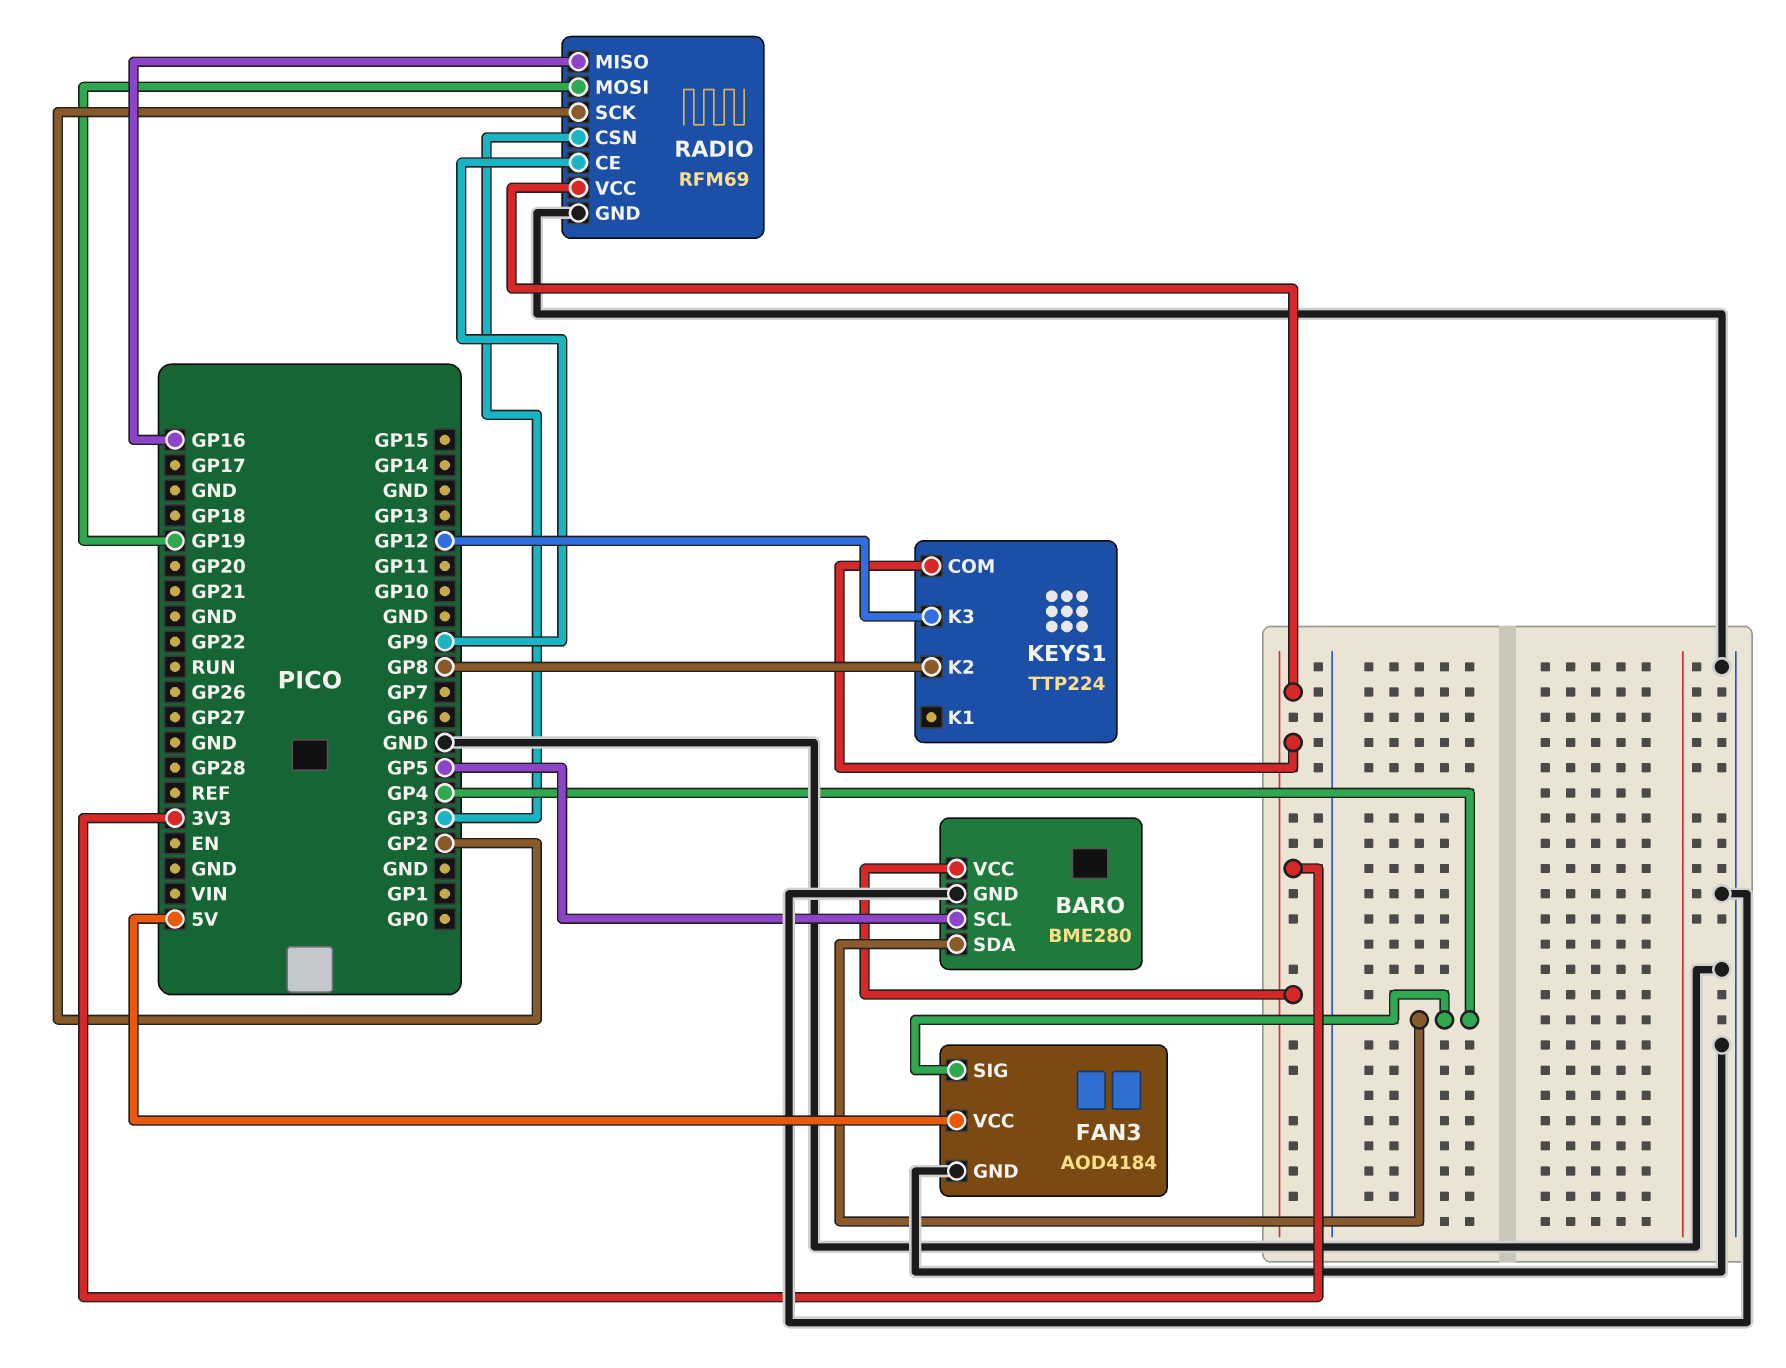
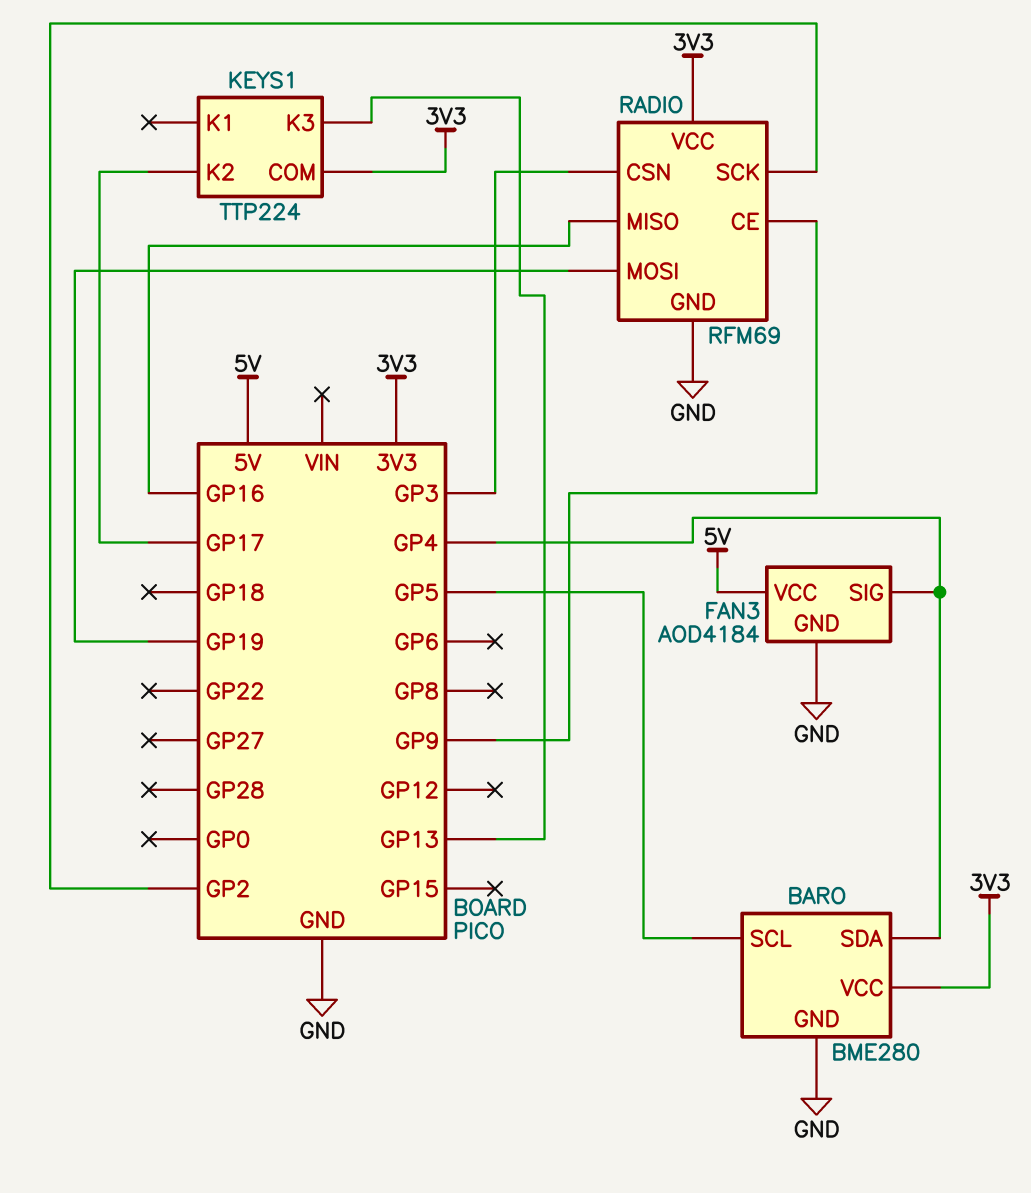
KEYS1 pin K2: GP8 -> GP17
KEYS1 pin K3: GP12 -> GP13

